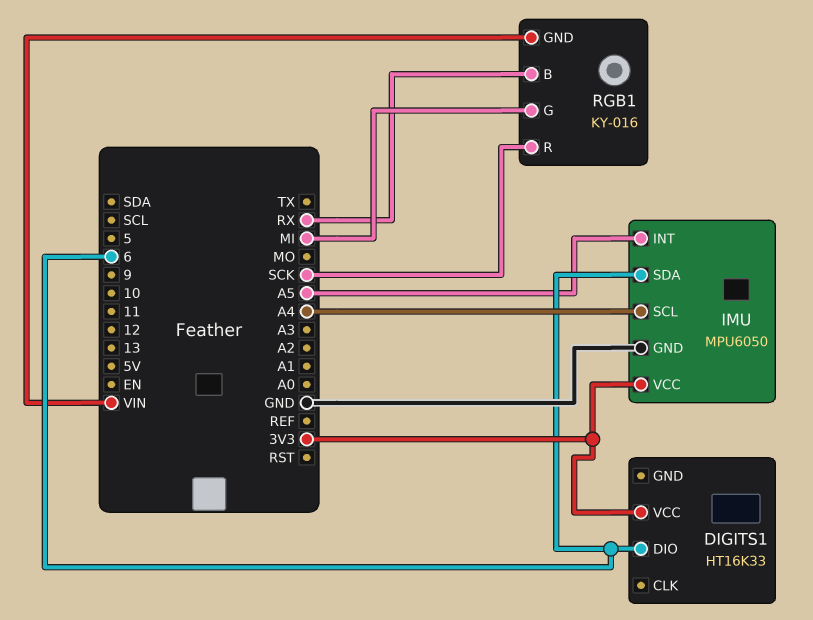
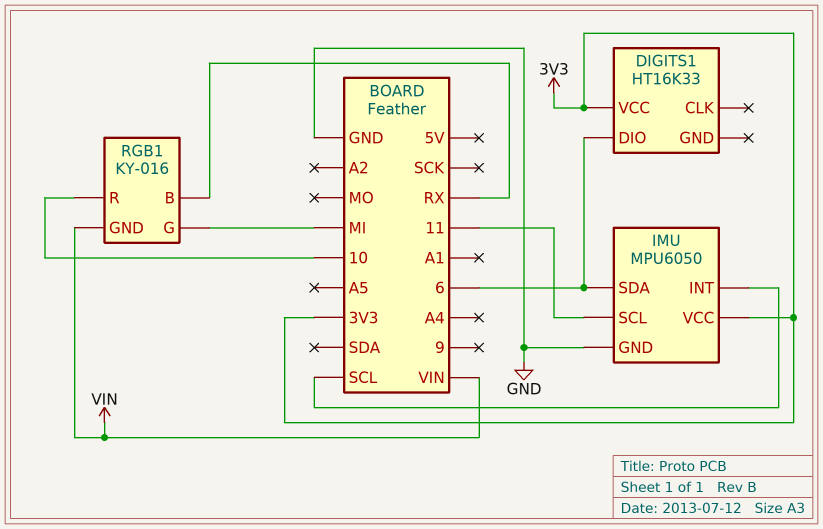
IMU pin INT: A5 -> SCL
IMU pin SCL: A4 -> 11
RGB1 pin R: SCK -> 10

